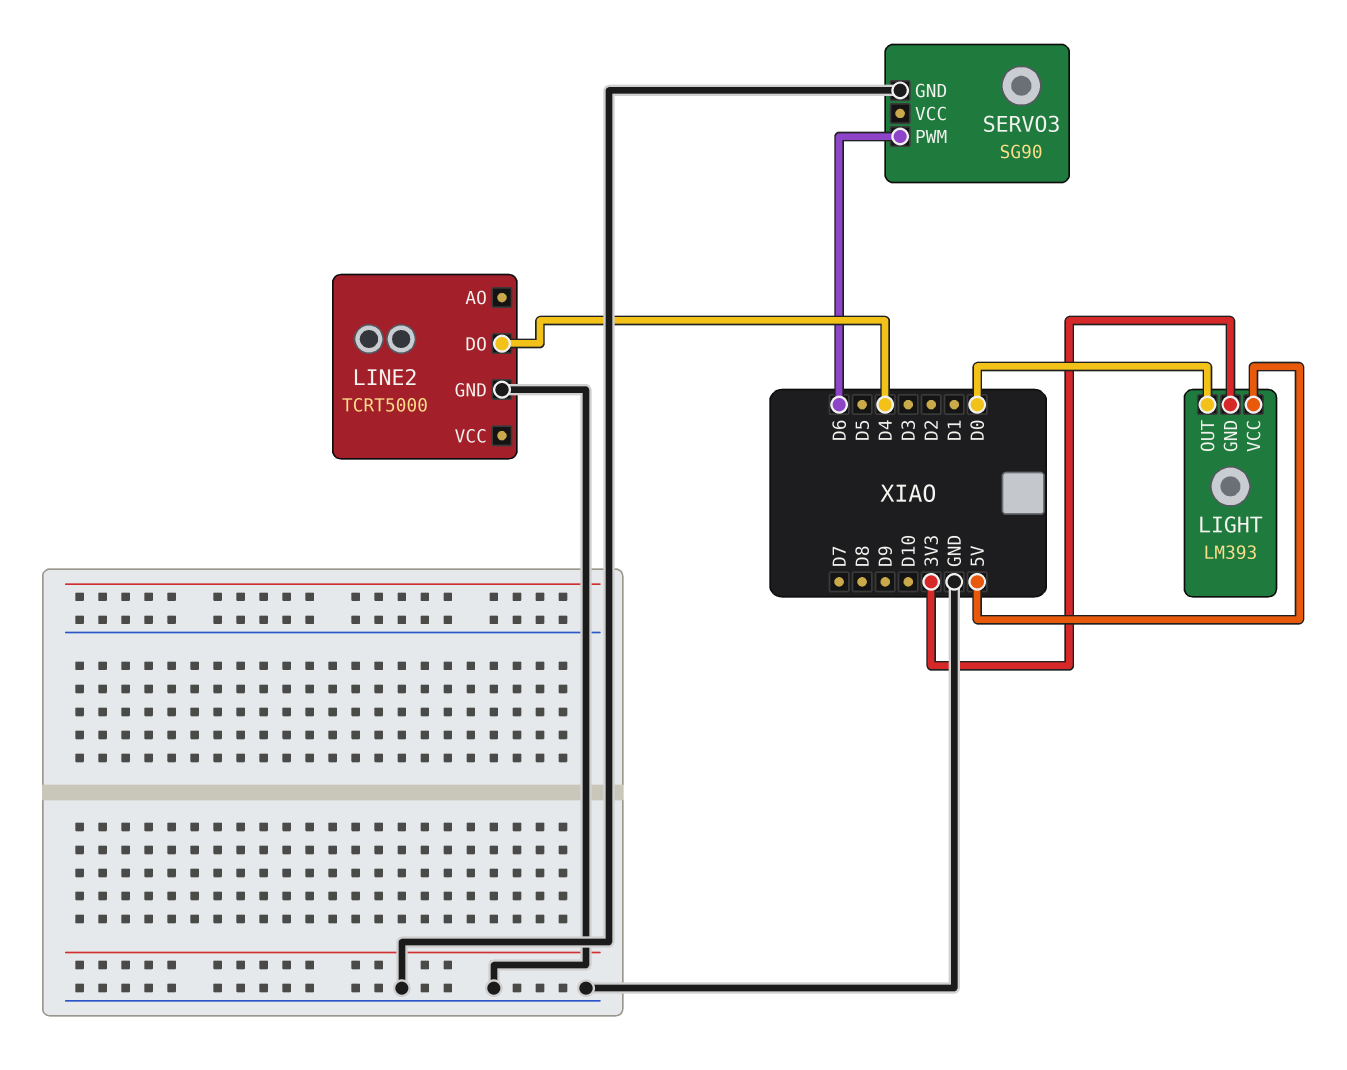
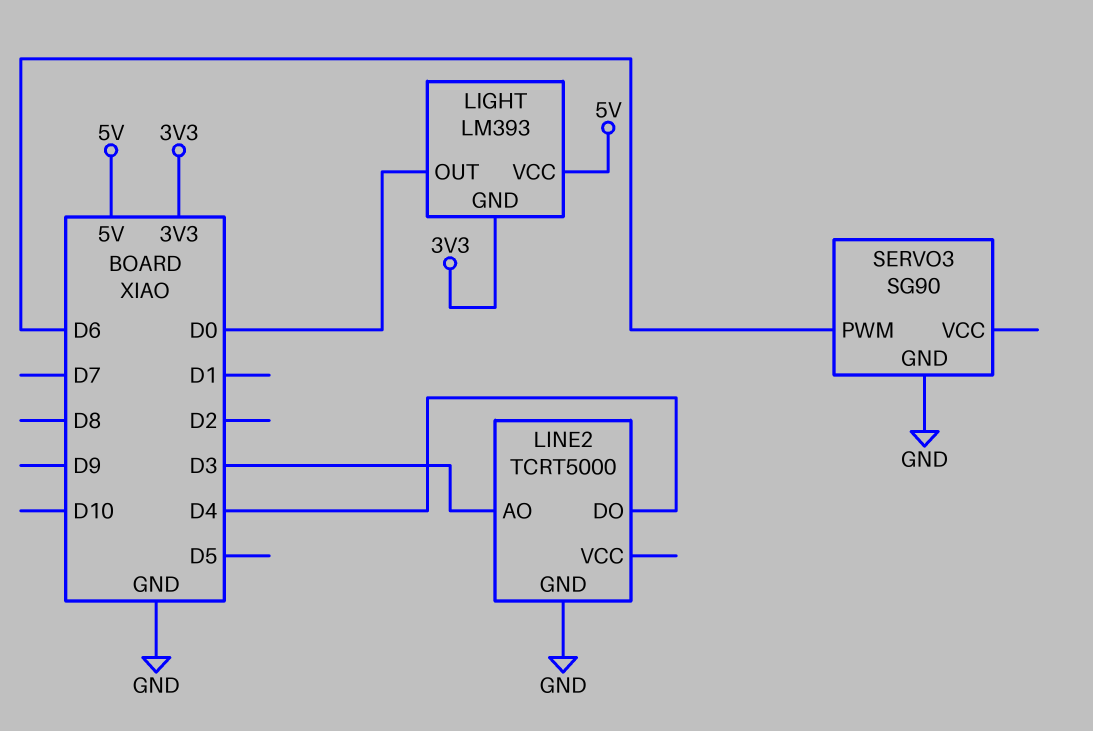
LINE2 pin AO: none -> D3

